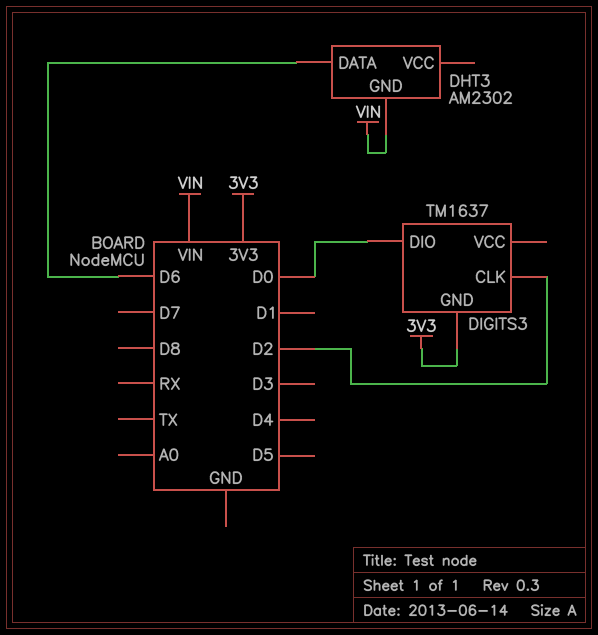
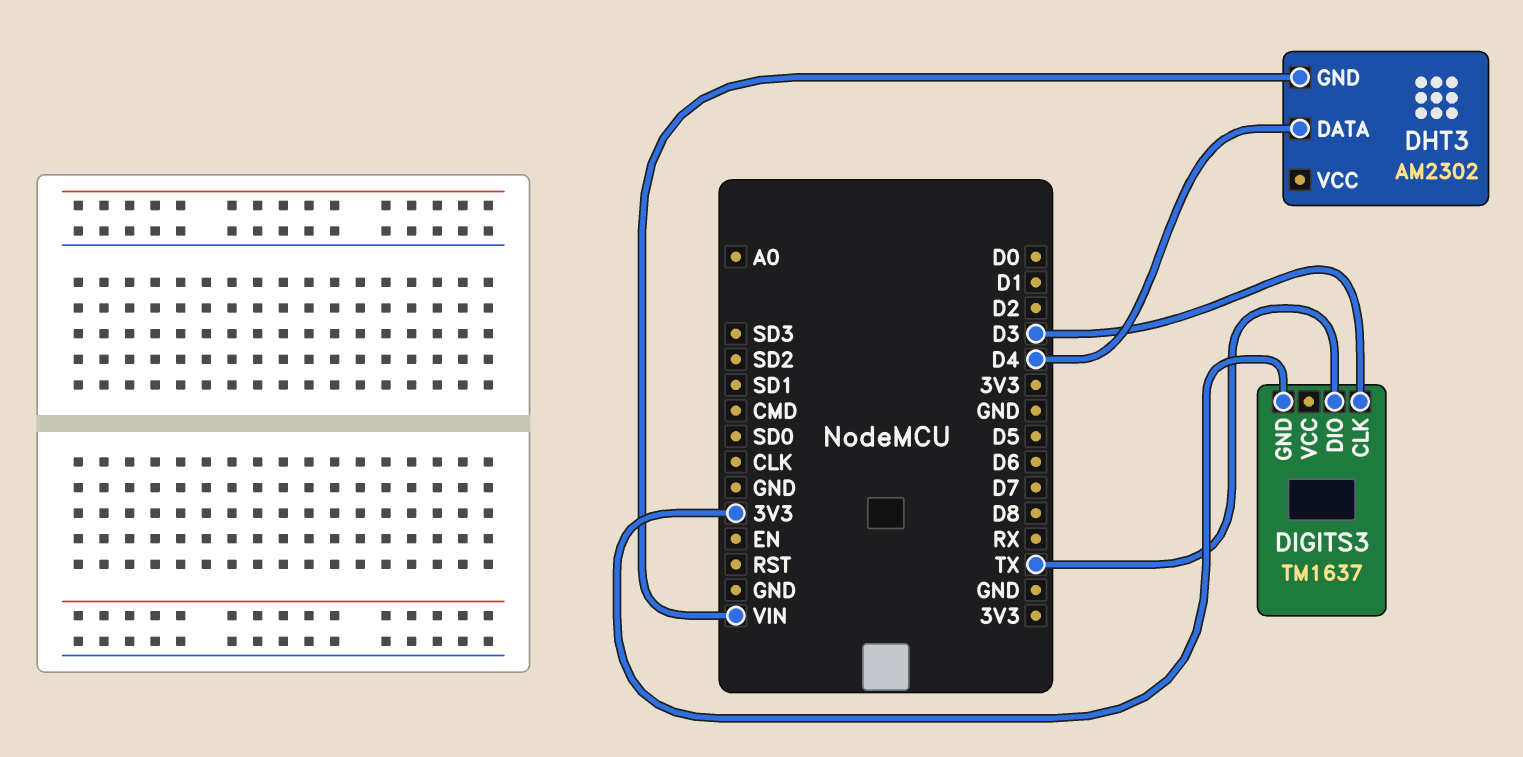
DHT3 pin DATA: D6 -> D4
DIGITS3 pin CLK: D2 -> D3
DIGITS3 pin DIO: D0 -> TX

